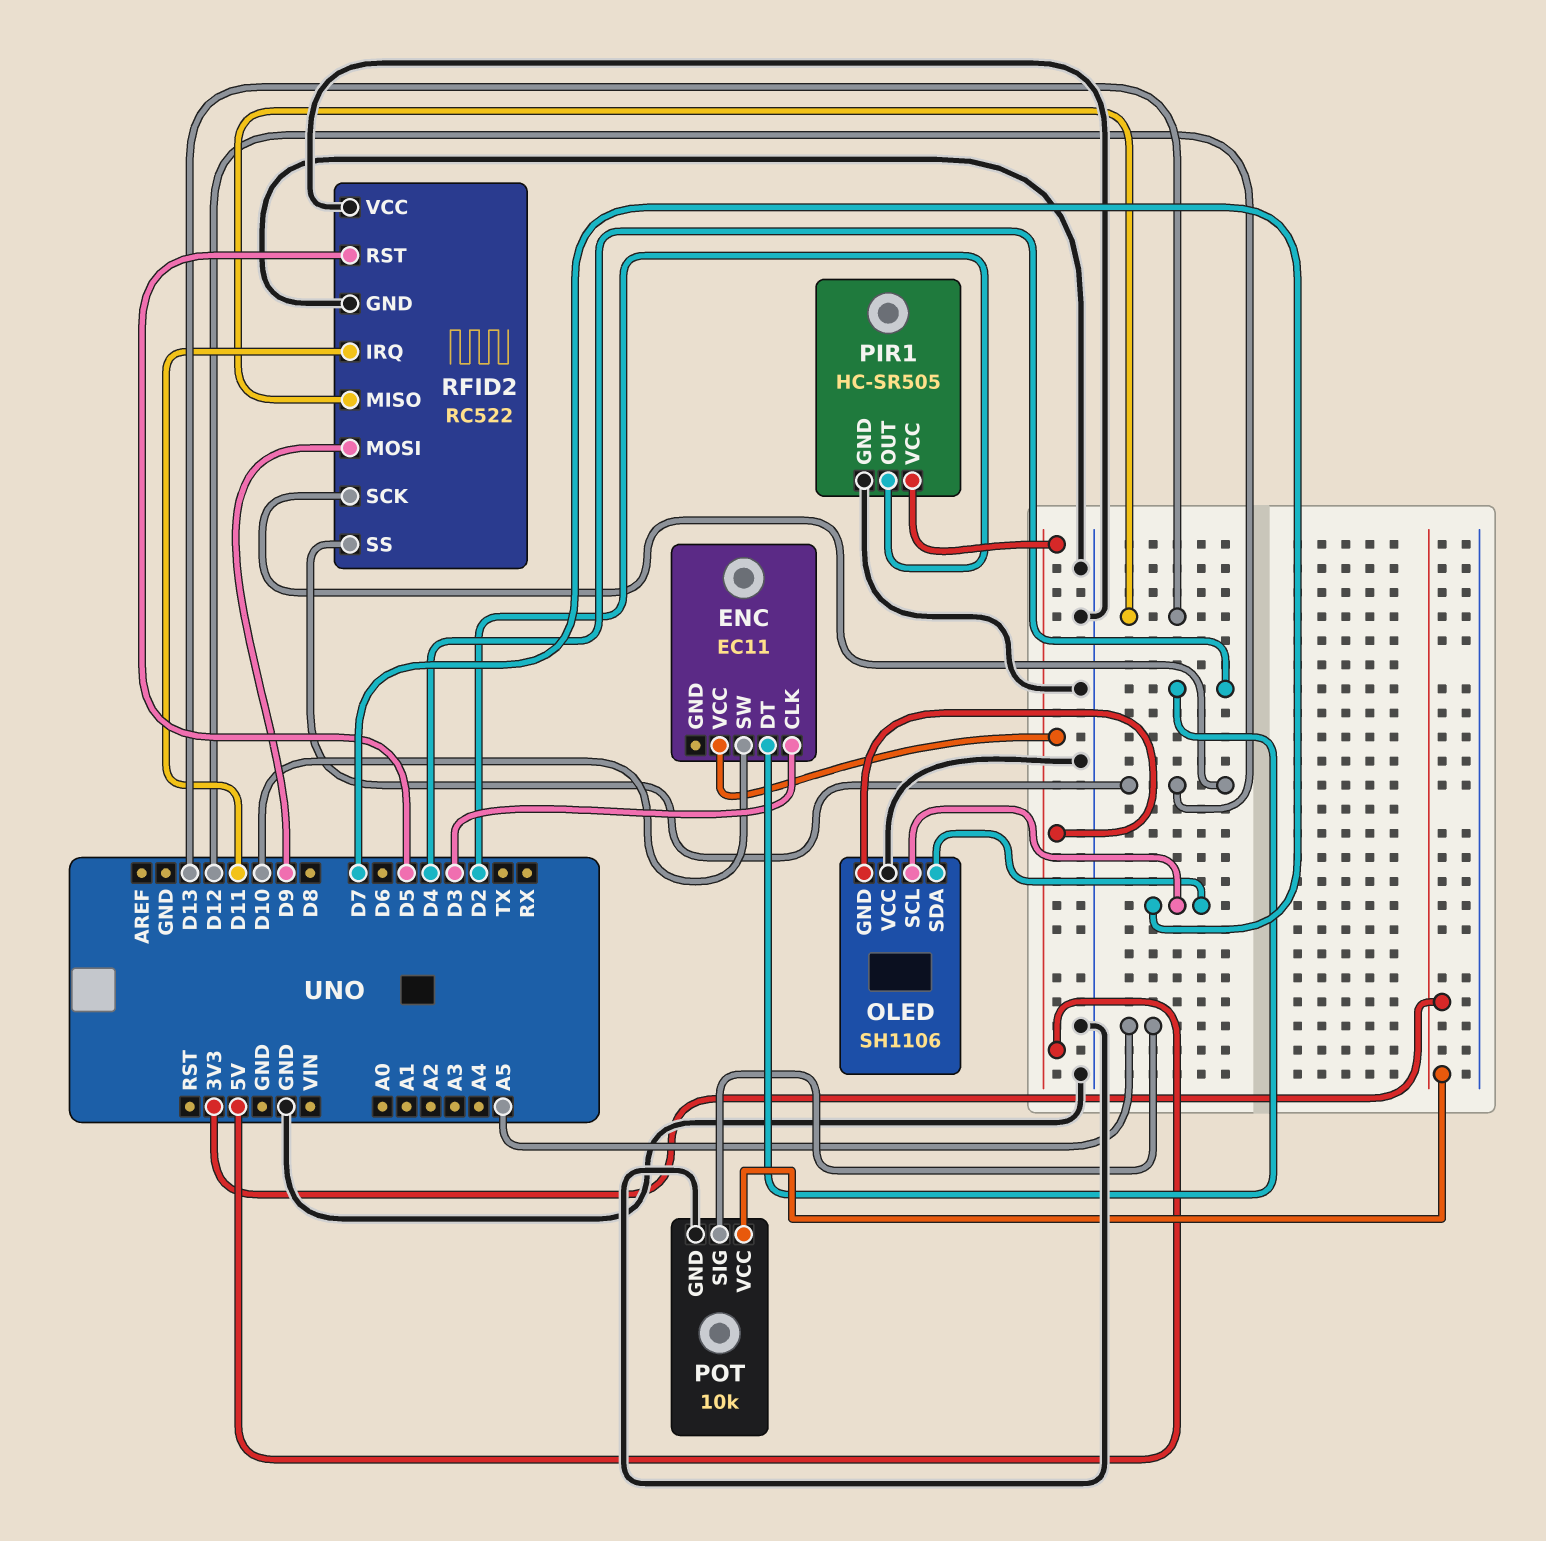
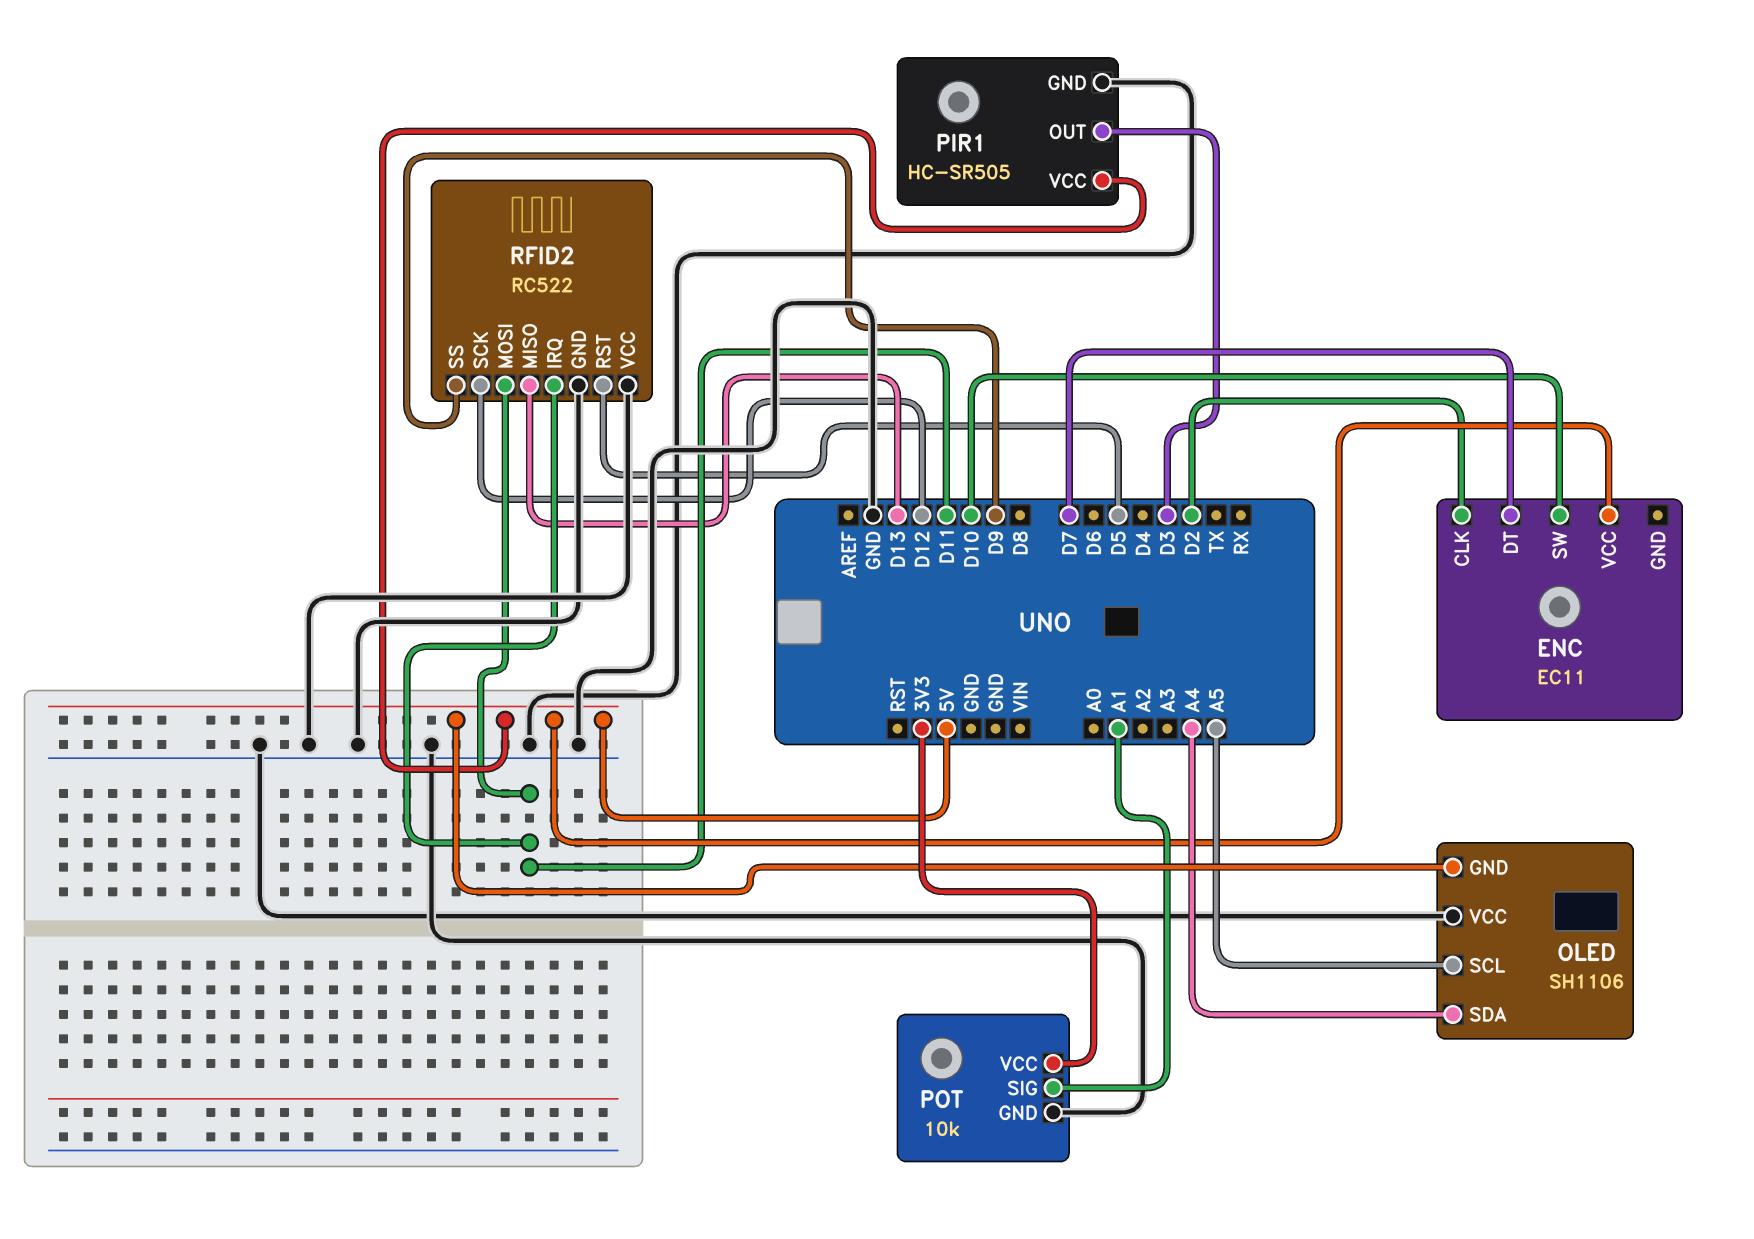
ENC pin CLK: D3 -> D2
ENC pin DT: D4 -> D7
OLED pin SCL: D7 -> A5
OLED pin SDA: D7 -> A4
PIR1 pin OUT: D2 -> D3
POT pin SIG: A5 -> A1
RFID2 pin MOSI: D9 -> D11
RFID2 pin SS: D12 -> D9

